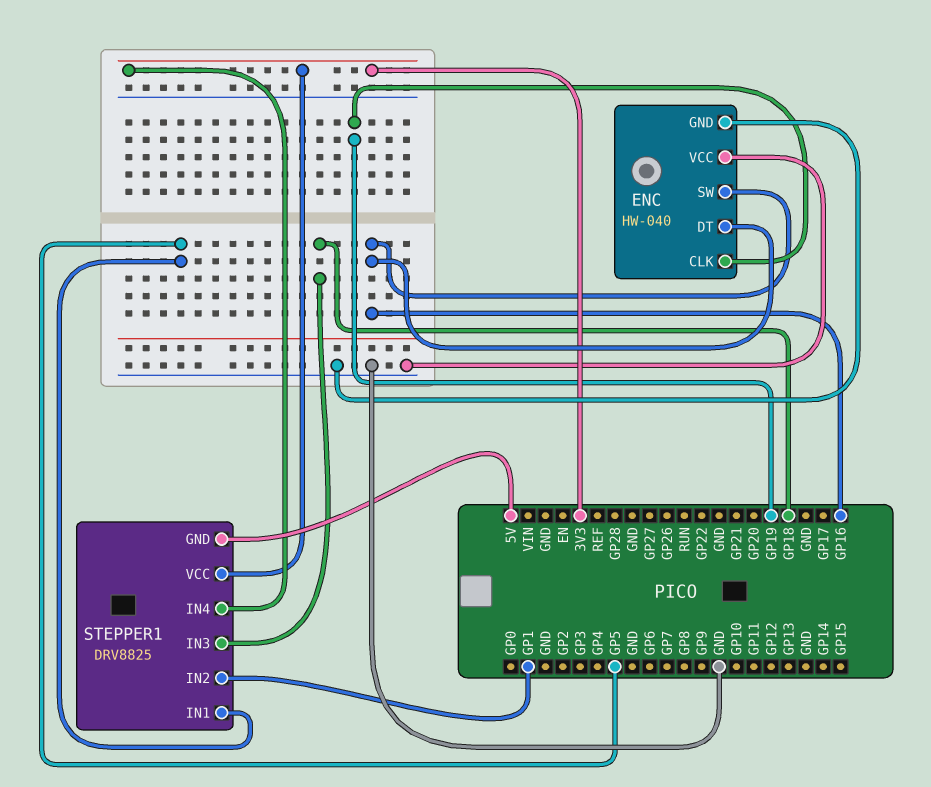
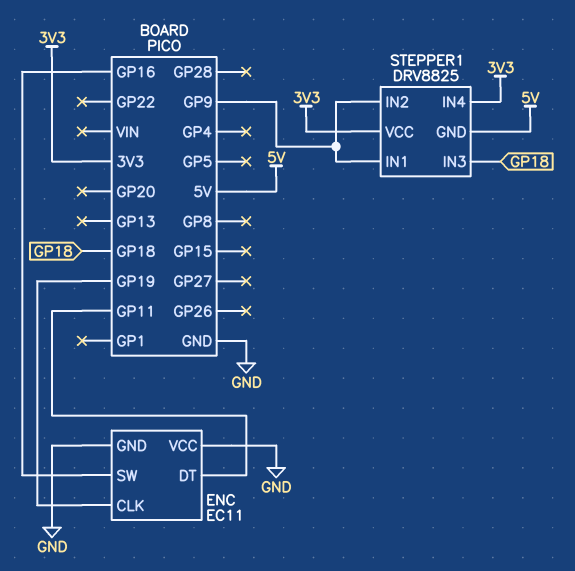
ENC: HW-040 -> EC11
ENC pin DT: GP16 -> GP11
STEPPER1 pin IN1: GP5 -> GP9
STEPPER1 pin IN2: GP1 -> GP9

